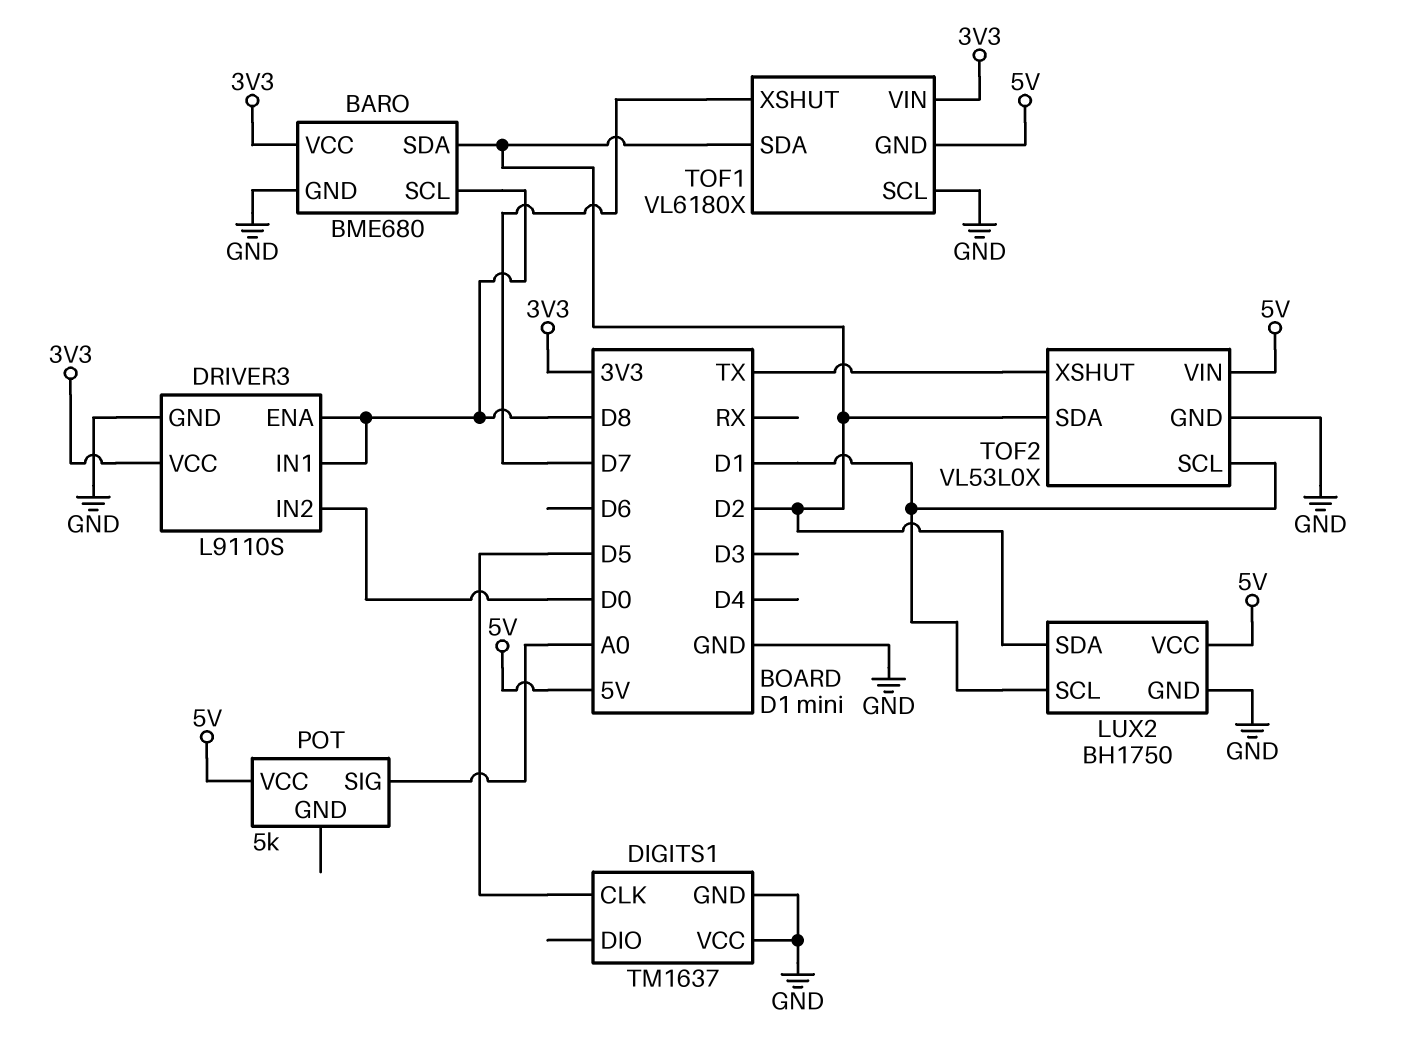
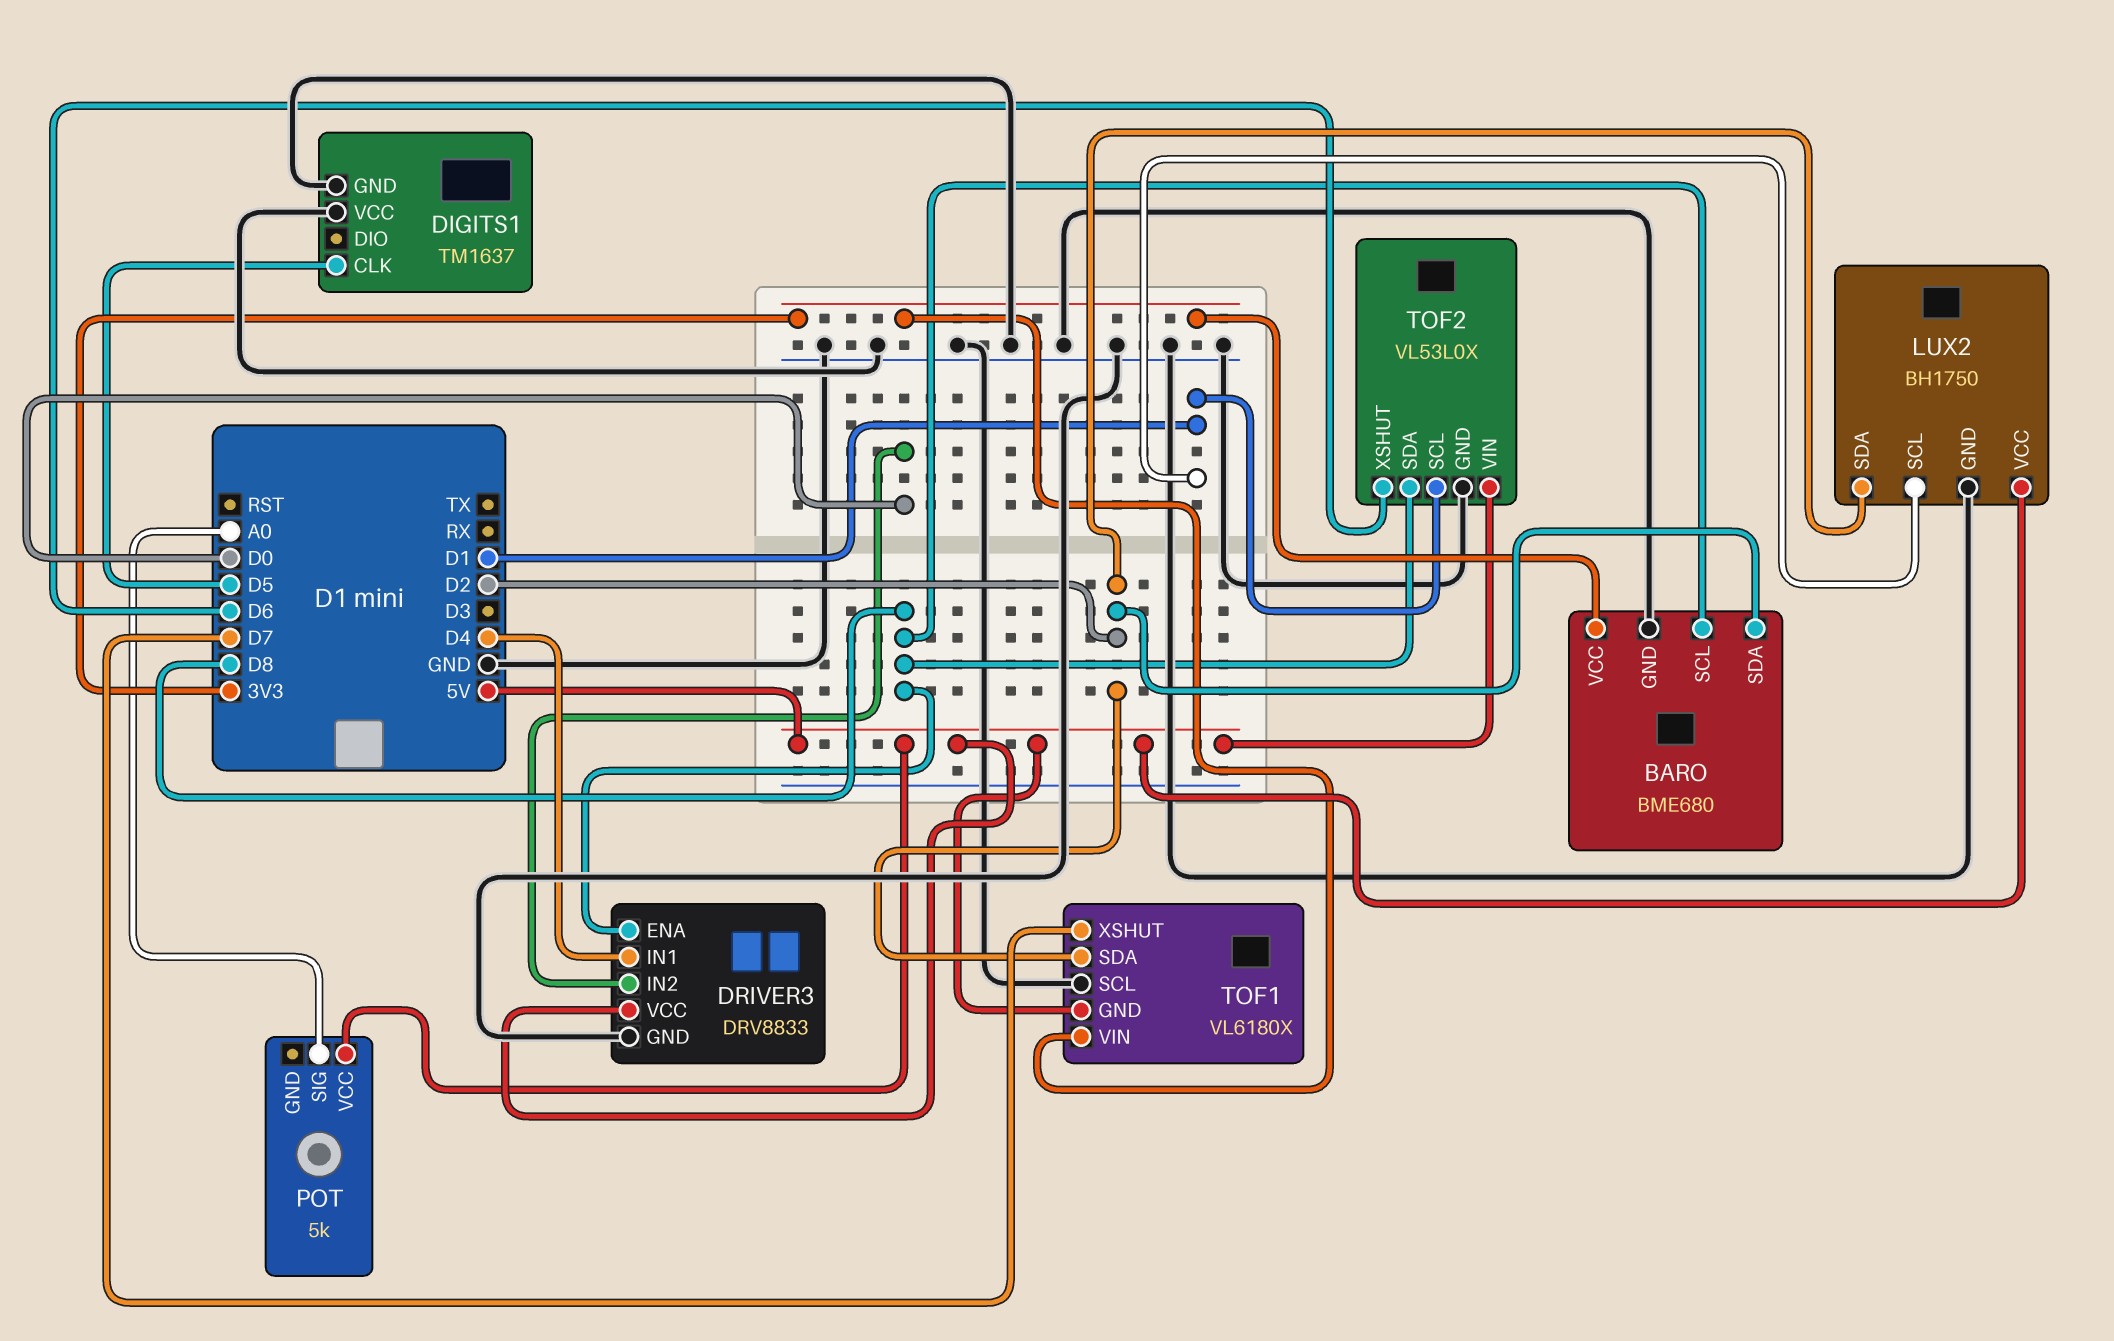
DRIVER3: L9110S -> DRV8833
DRIVER3 pin IN1: D8 -> D4
DRIVER3 pin VCC: 3V3 -> 5V
TOF2 pin SDA: D2 -> D8
TOF2 pin XSHUT: TX -> D6

